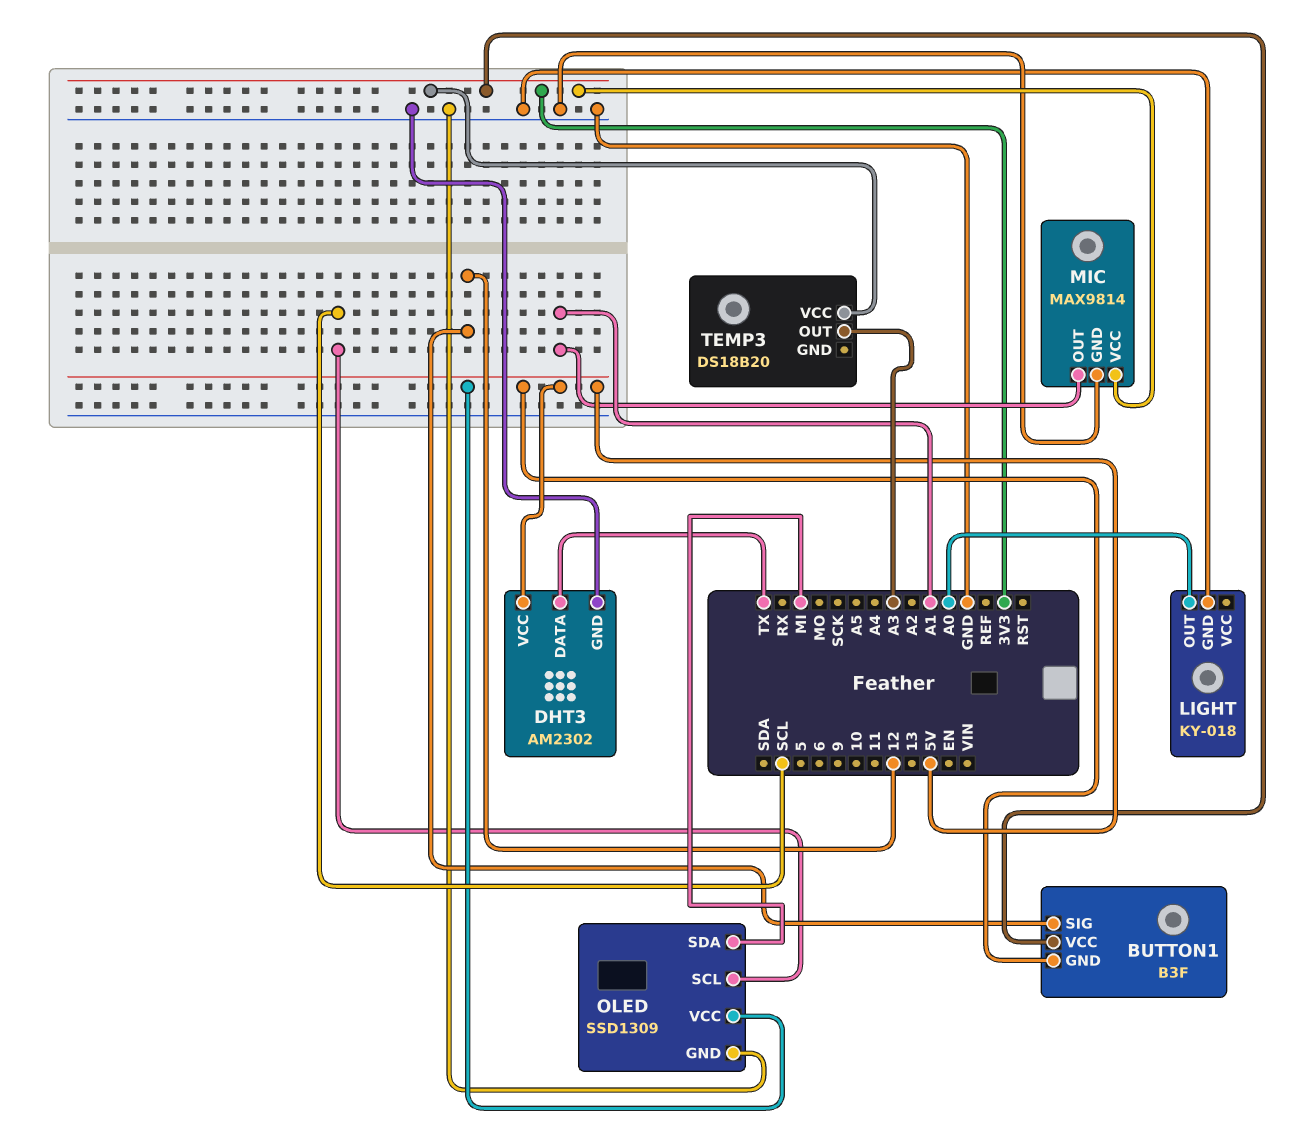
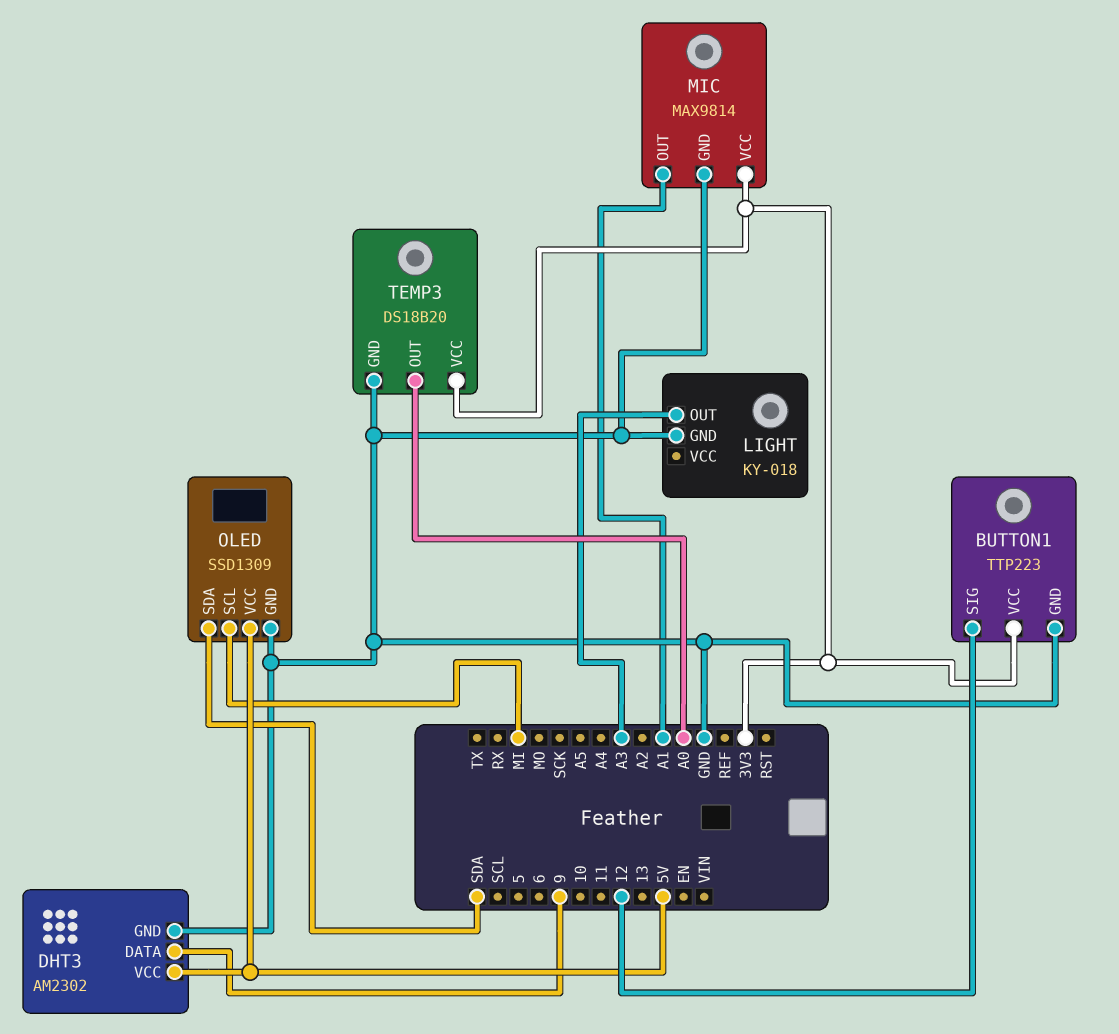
BUTTON1: B3F -> TTP223
BUTTON1 pin GND: 5V -> GND
DHT3 pin DATA: TX -> 9
LIGHT pin OUT: A0 -> A3
OLED pin SCL: SCL -> MI
OLED pin SDA: MI -> SDA
TEMP3 pin GND: none -> GND
TEMP3 pin OUT: A3 -> A0

